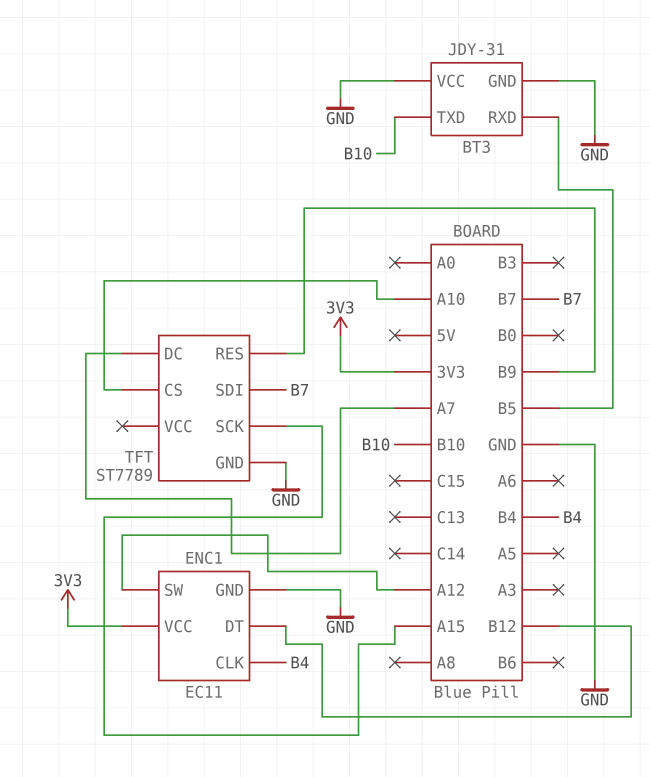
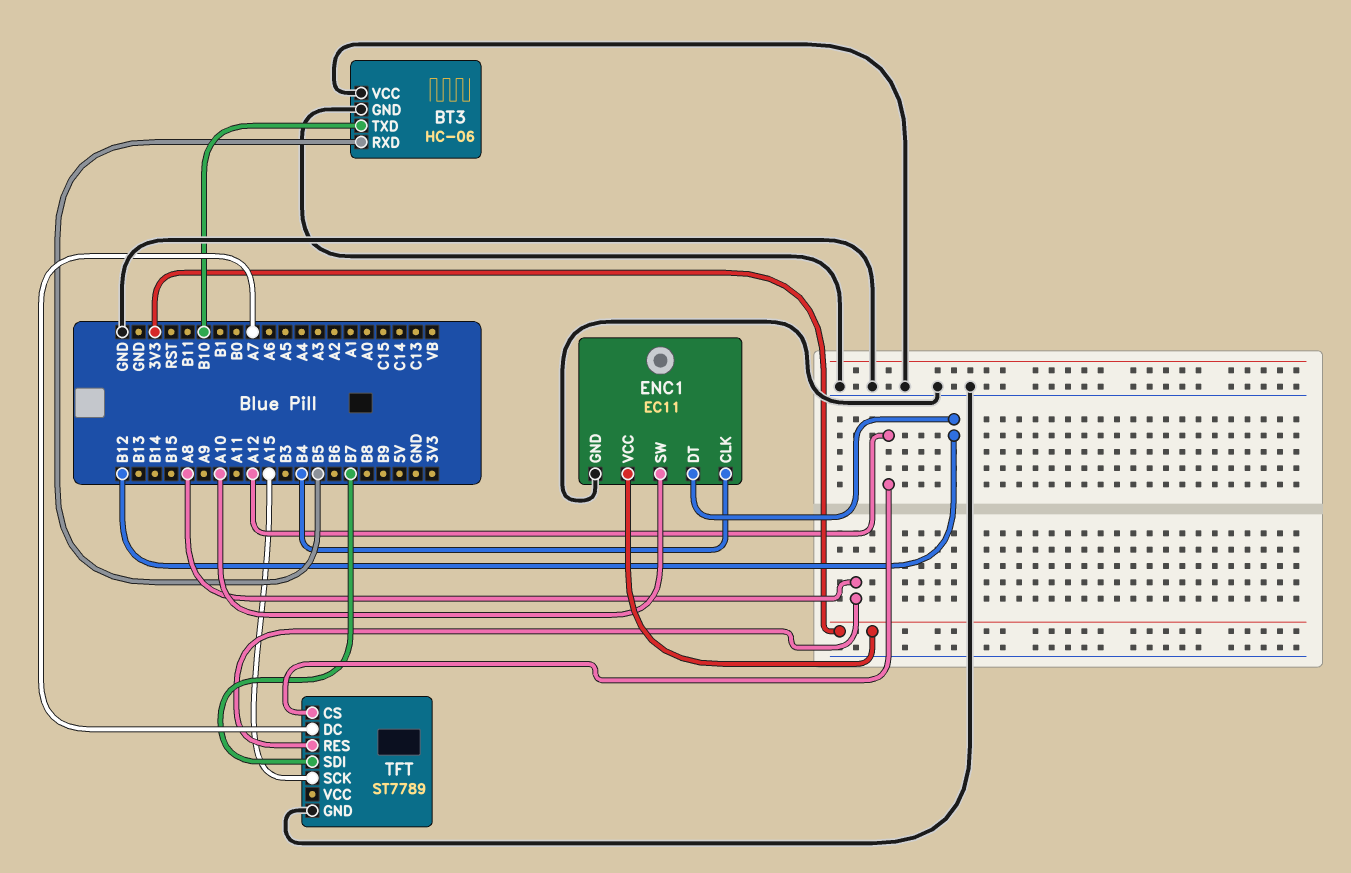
BT3: JDY-31 -> HC-06
ENC1 pin SW: A12 -> A10
TFT pin CS: A10 -> A12
TFT pin RES: B9 -> A8

